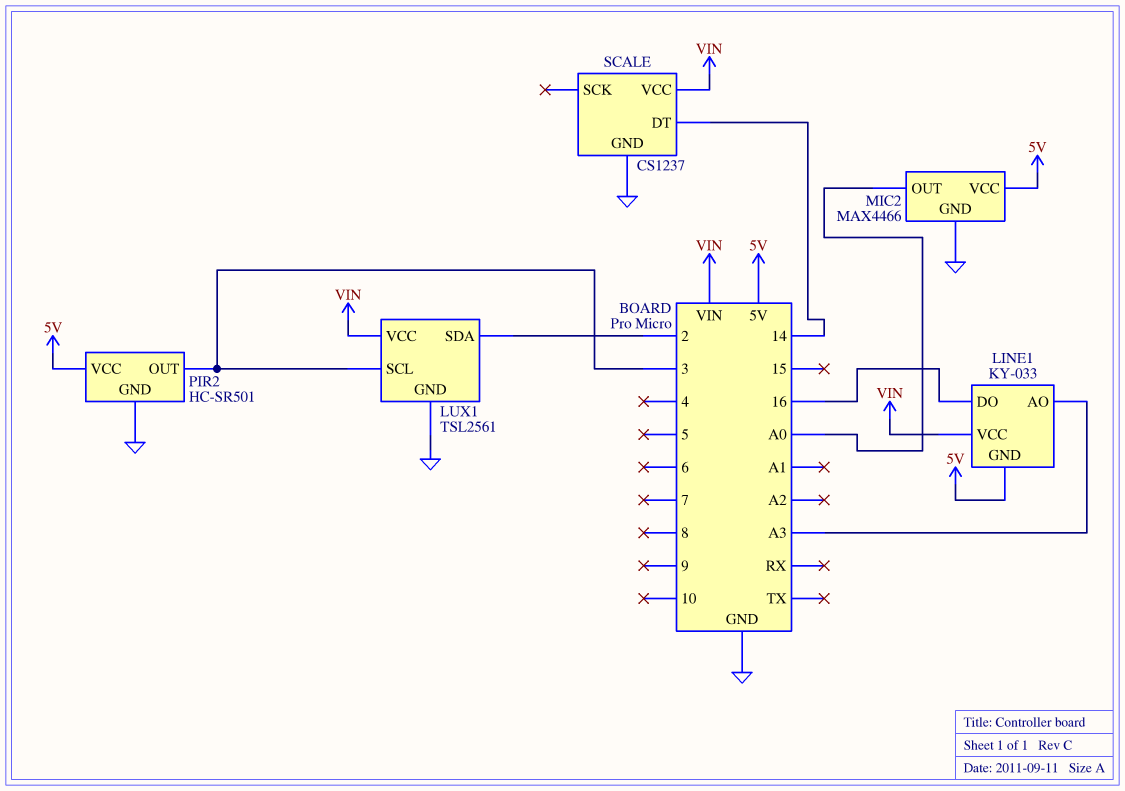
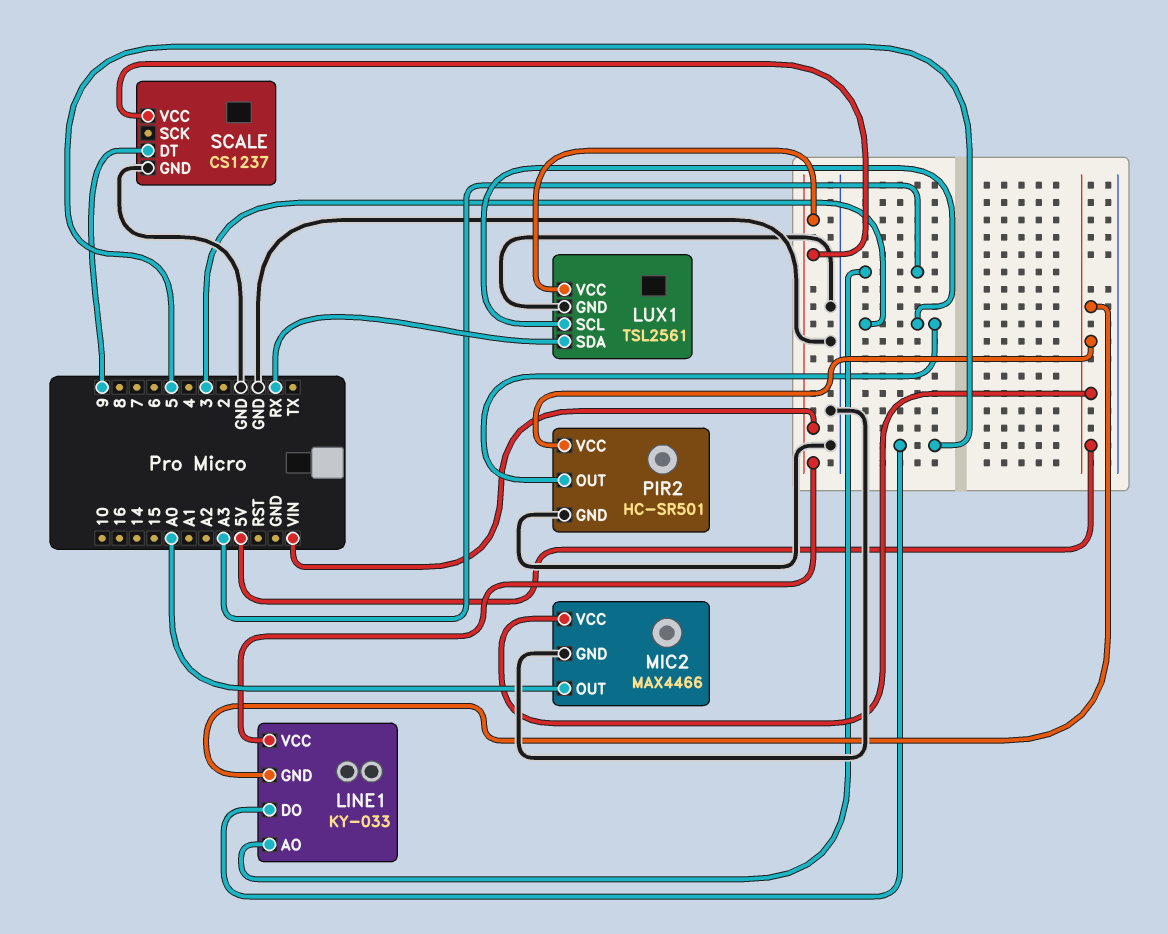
LINE1 pin DO: 16 -> 5
LUX1 pin SDA: 2 -> RX
SCALE pin DT: 14 -> 9

